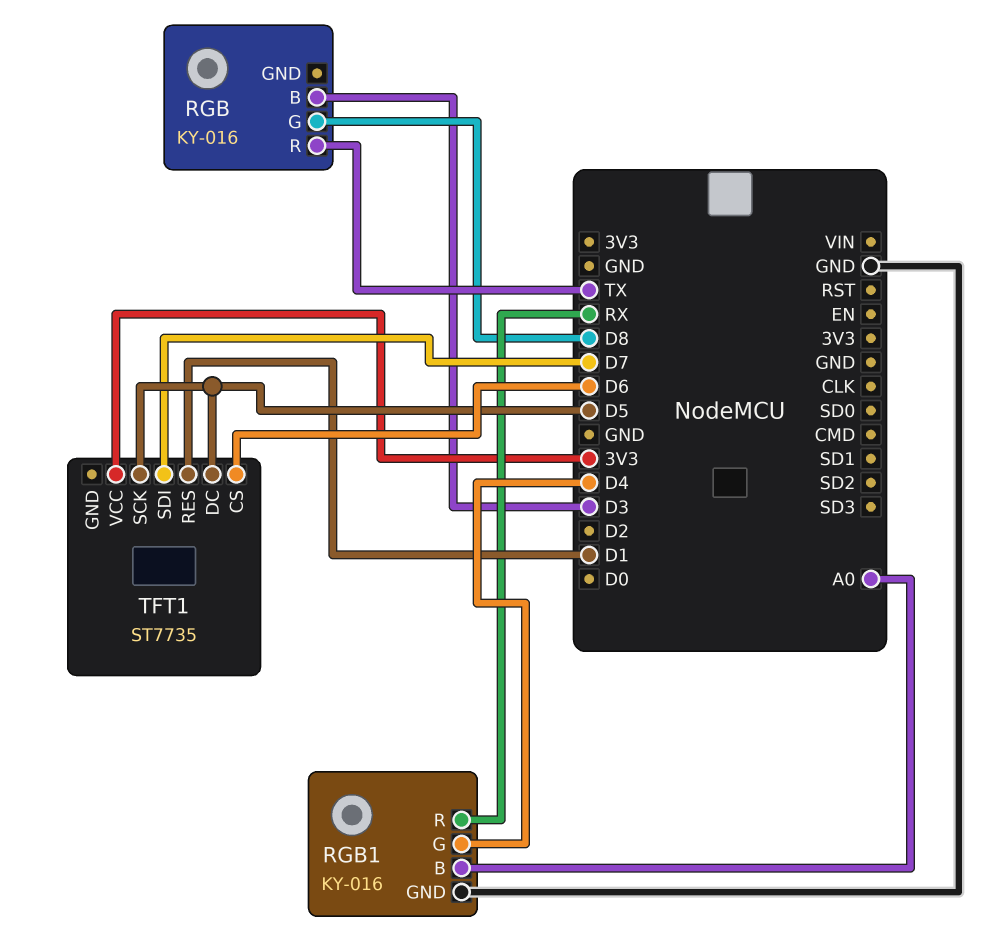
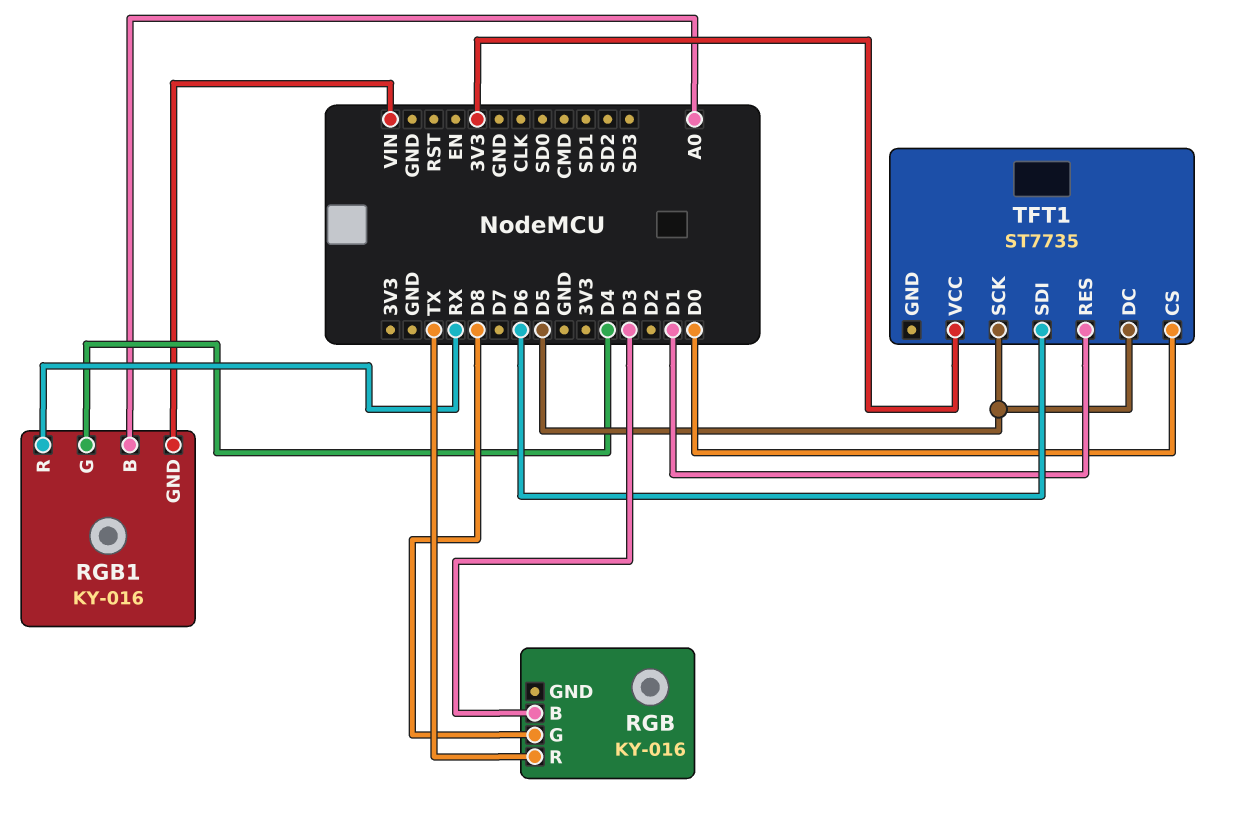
RGB1 pin GND: GND -> VIN
TFT1 pin CS: D6 -> D0
TFT1 pin SDI: D7 -> D6

